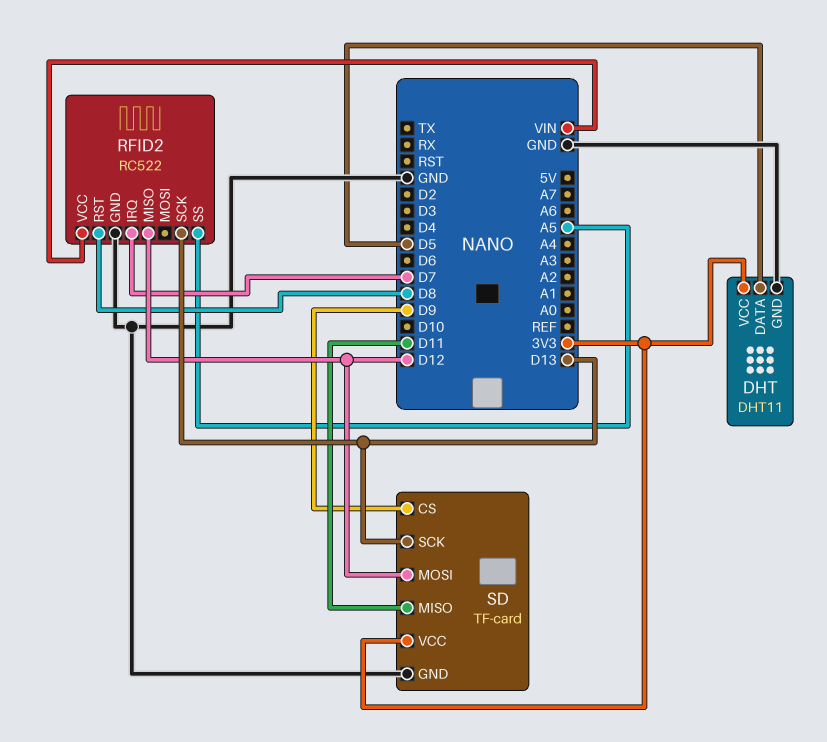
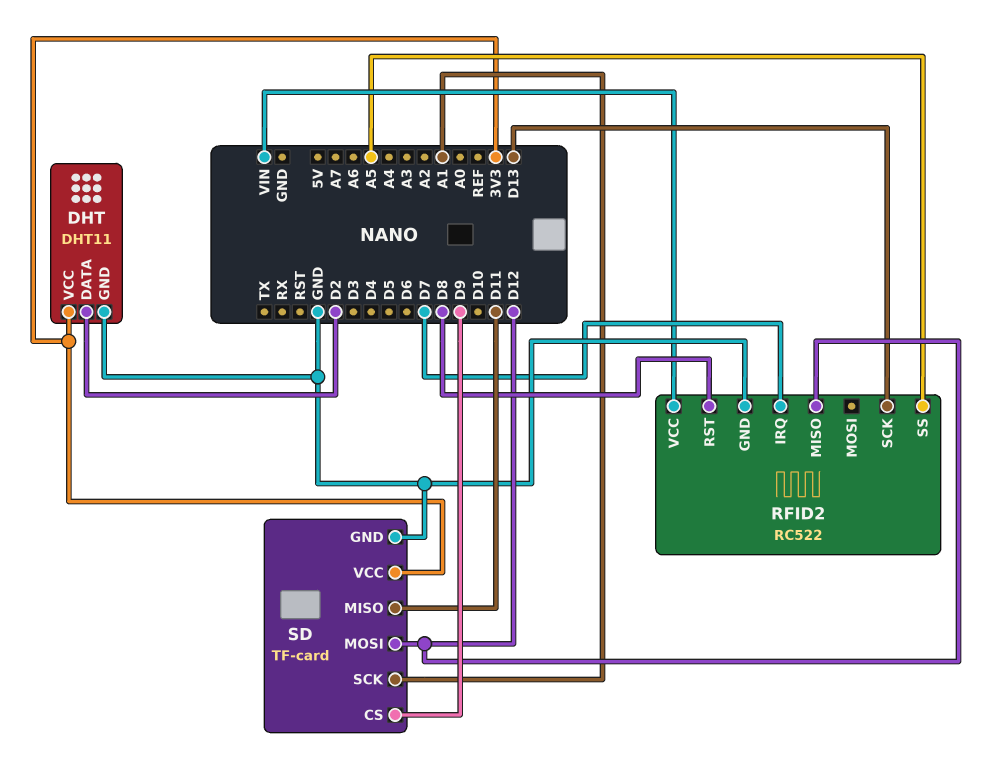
DHT pin DATA: D5 -> D2
SD pin SCK: D13 -> A1

